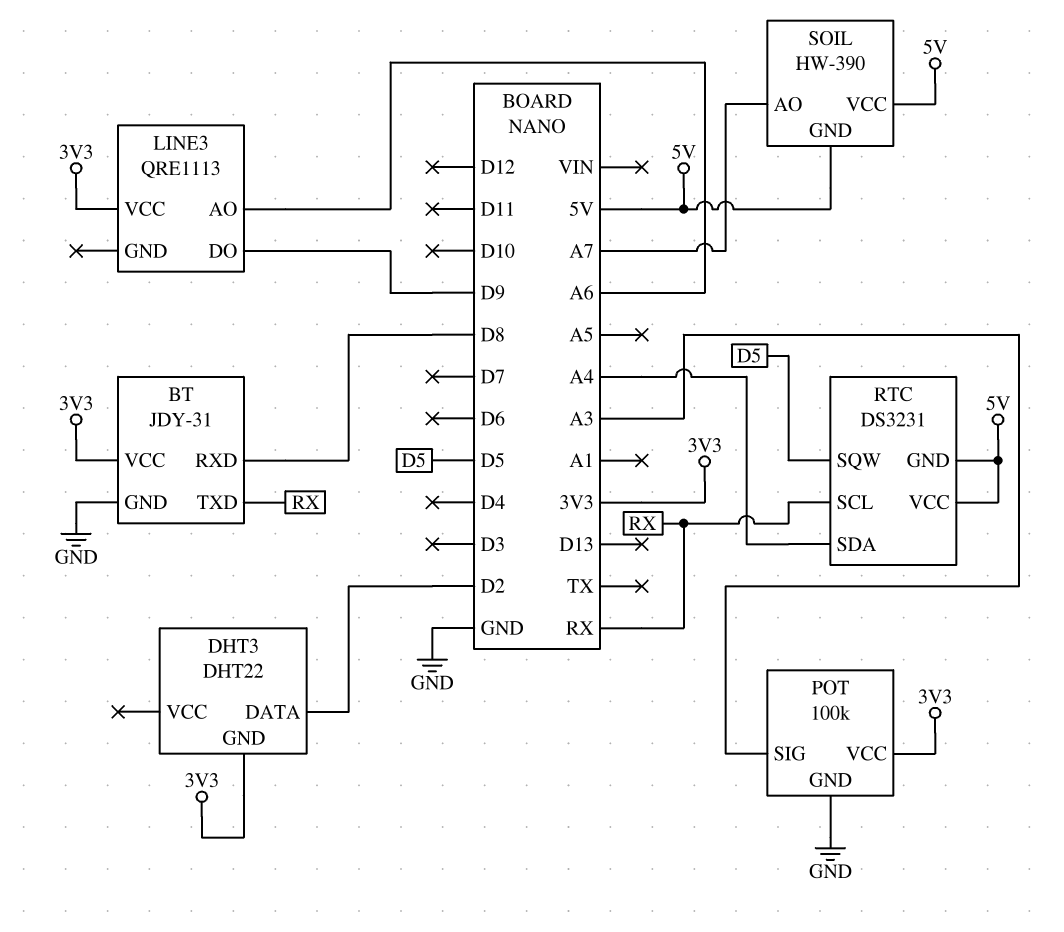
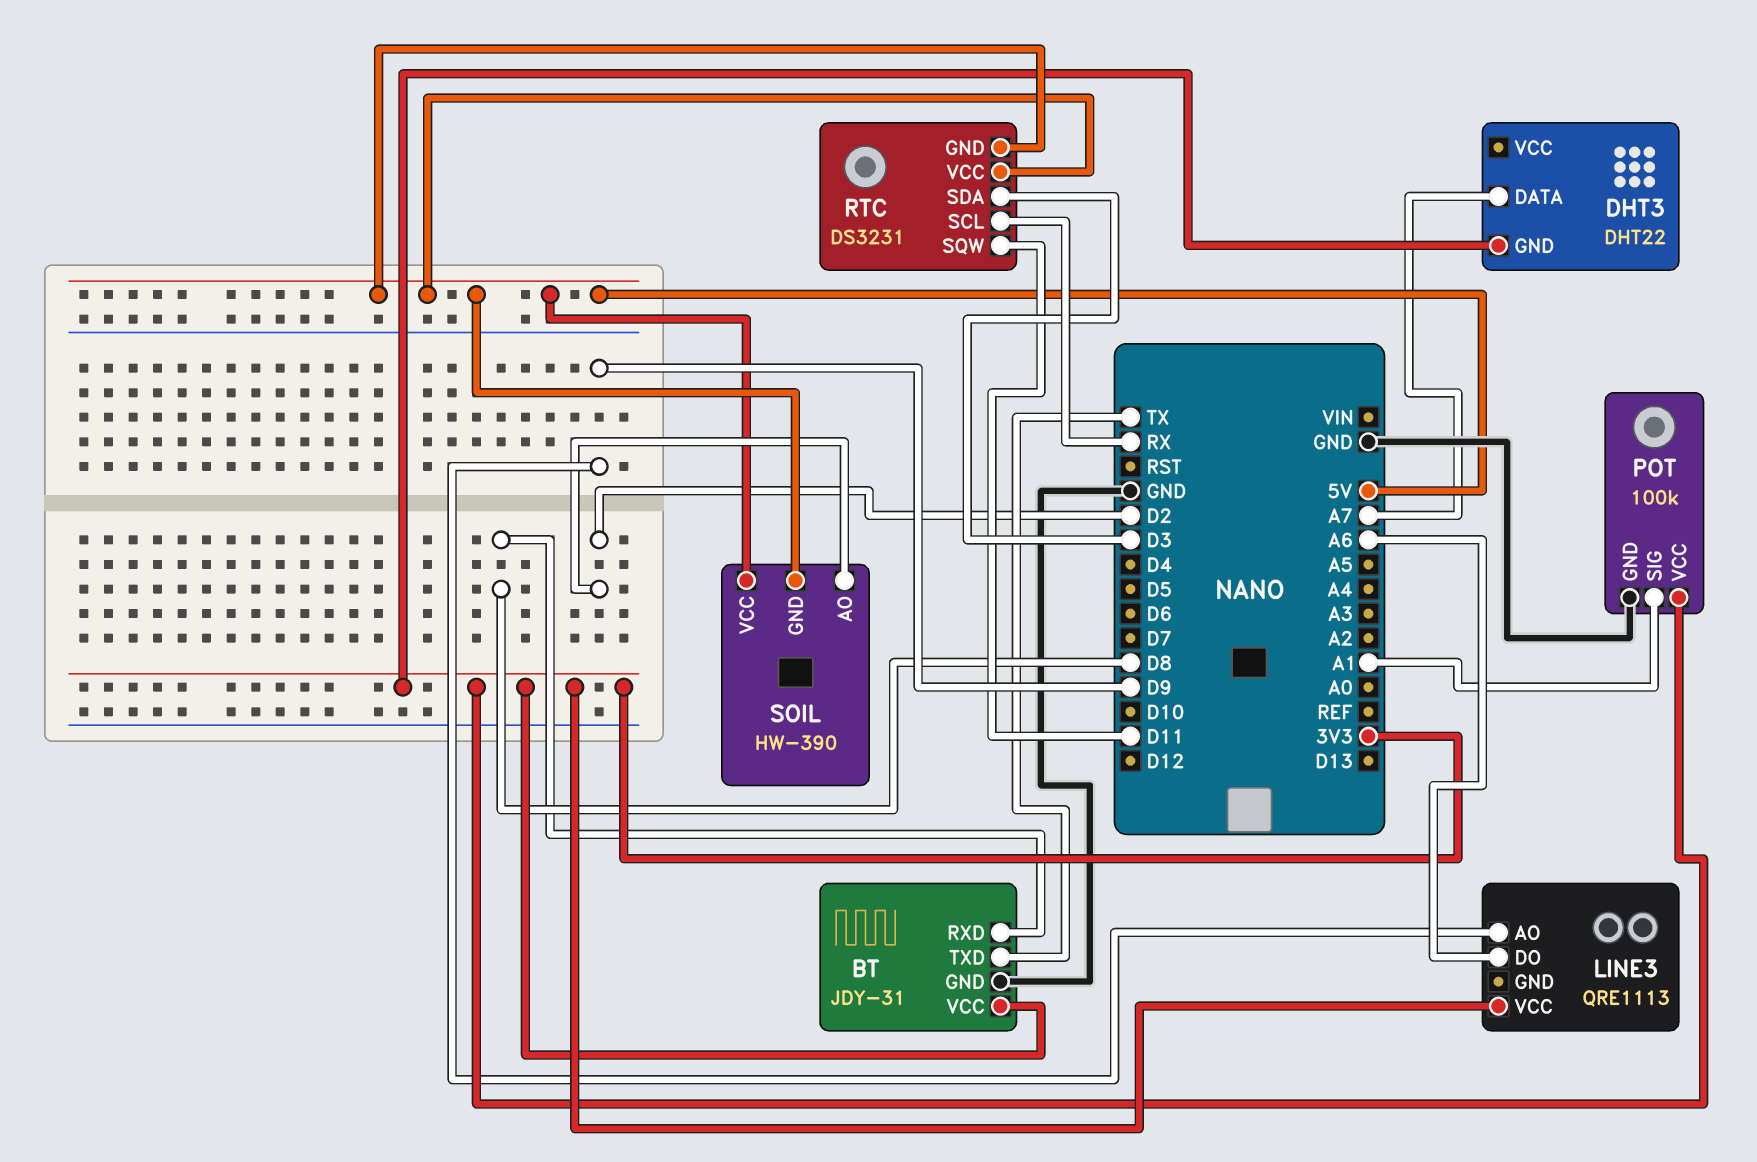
BT pin TXD: RX -> TX
DHT3 pin DATA: D2 -> A7
LINE3 pin AO: A6 -> D9
LINE3 pin DO: D9 -> A6
POT pin SIG: A3 -> A1
RTC pin SDA: A4 -> D3
RTC pin SQW: D5 -> D11
SOIL pin AO: A7 -> D2

